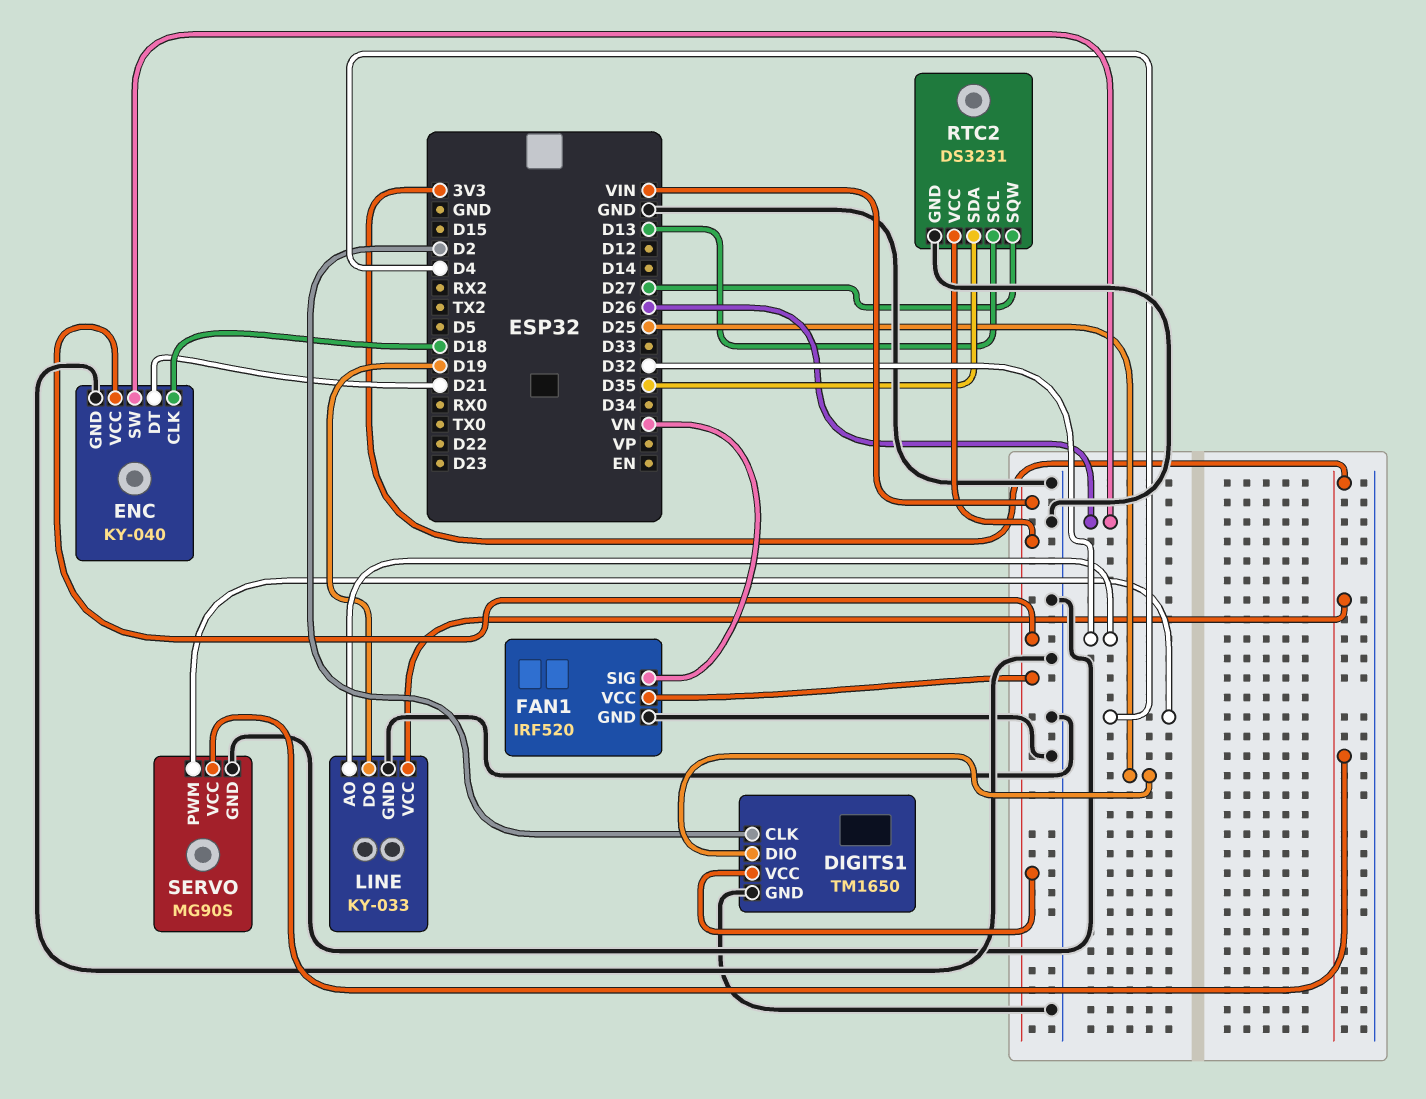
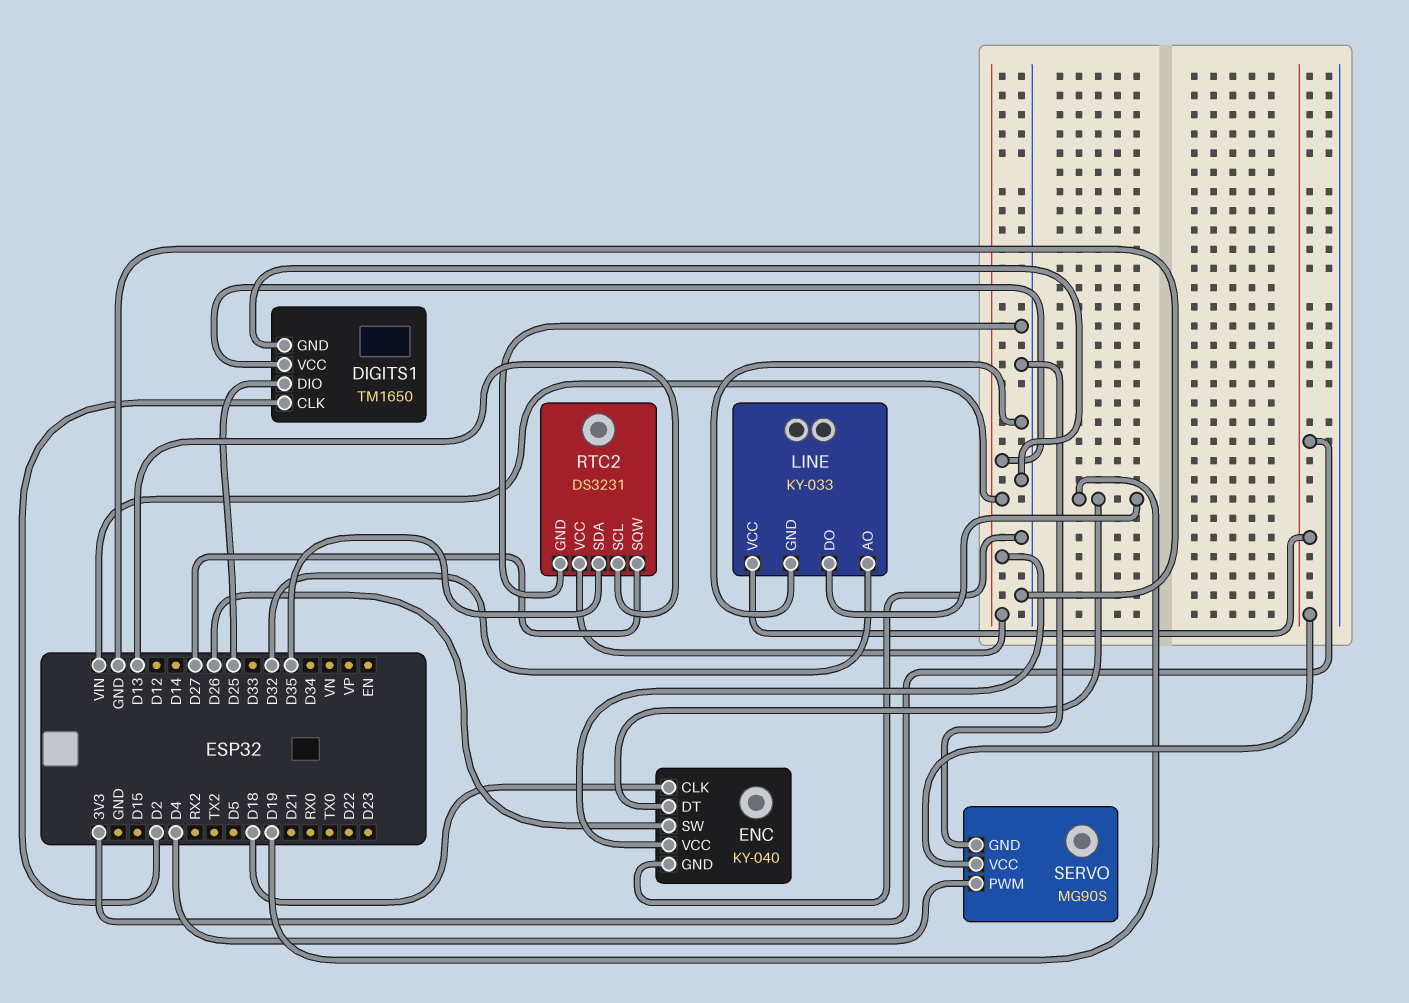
ENC pin DT: D21 -> D19
FAN1: IRF520 -> none
FAN1 pin GND: GND -> none
FAN1 pin SIG: VN -> none
FAN1 pin VCC: VIN -> none

